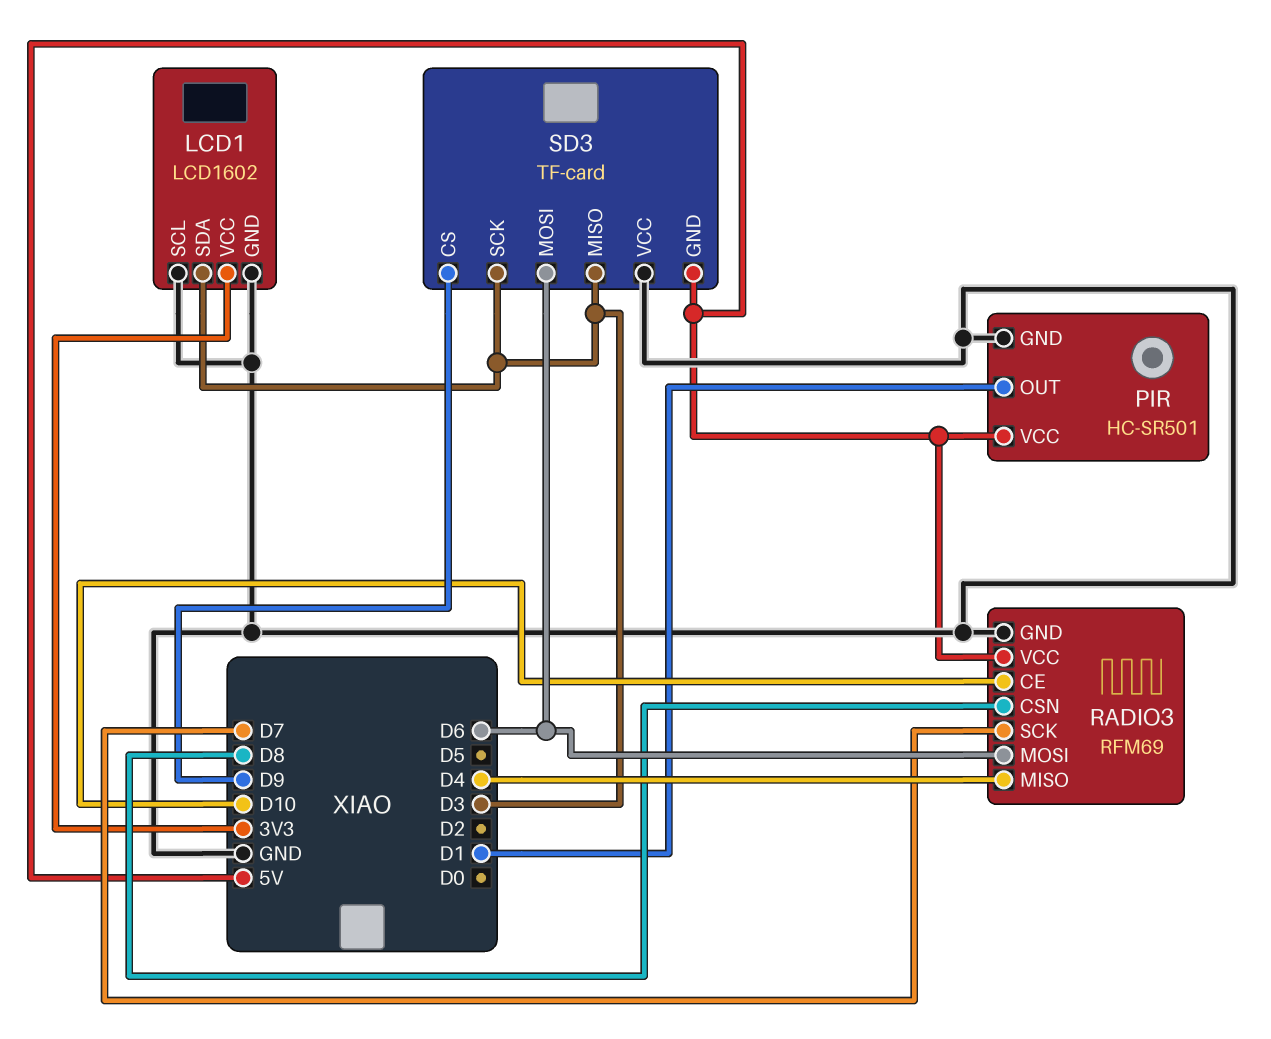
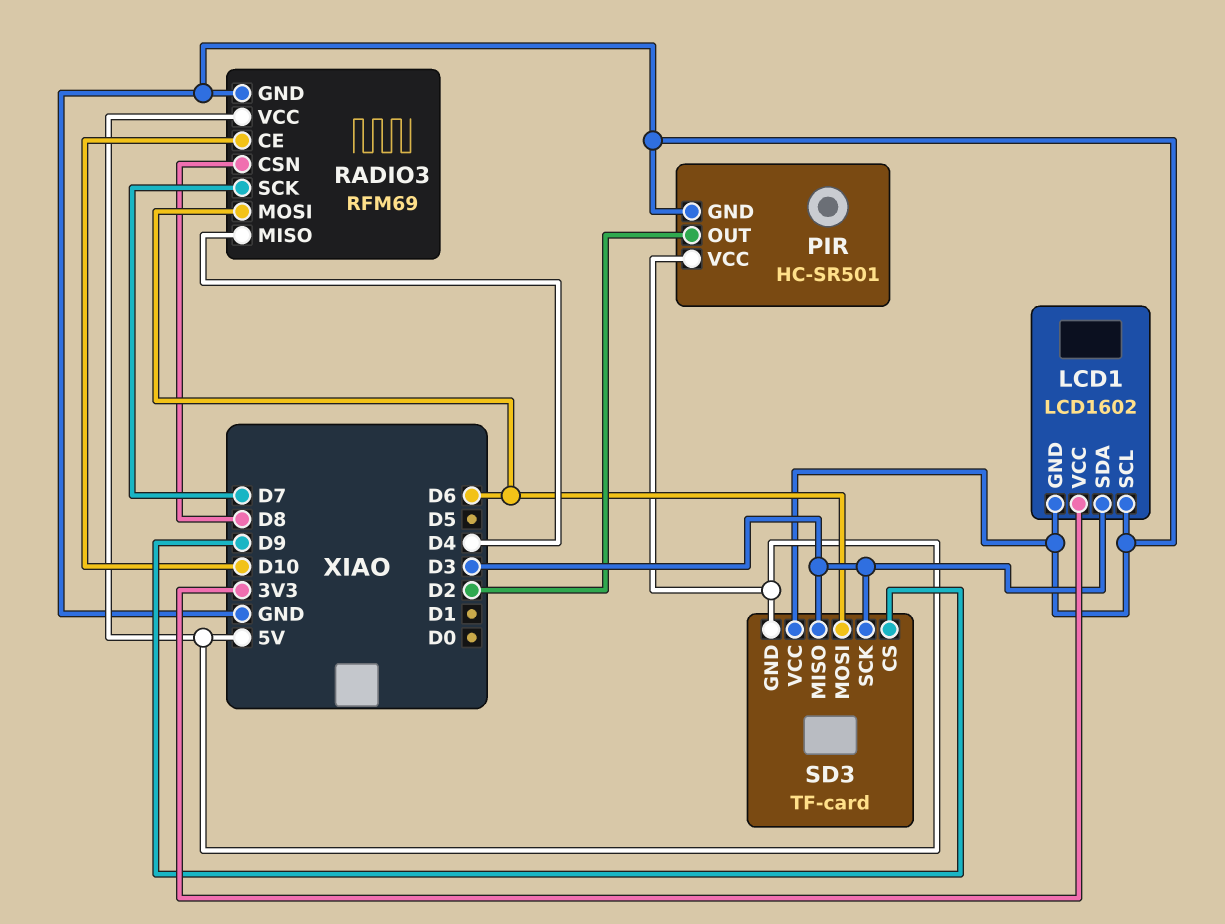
PIR pin OUT: D1 -> D2

